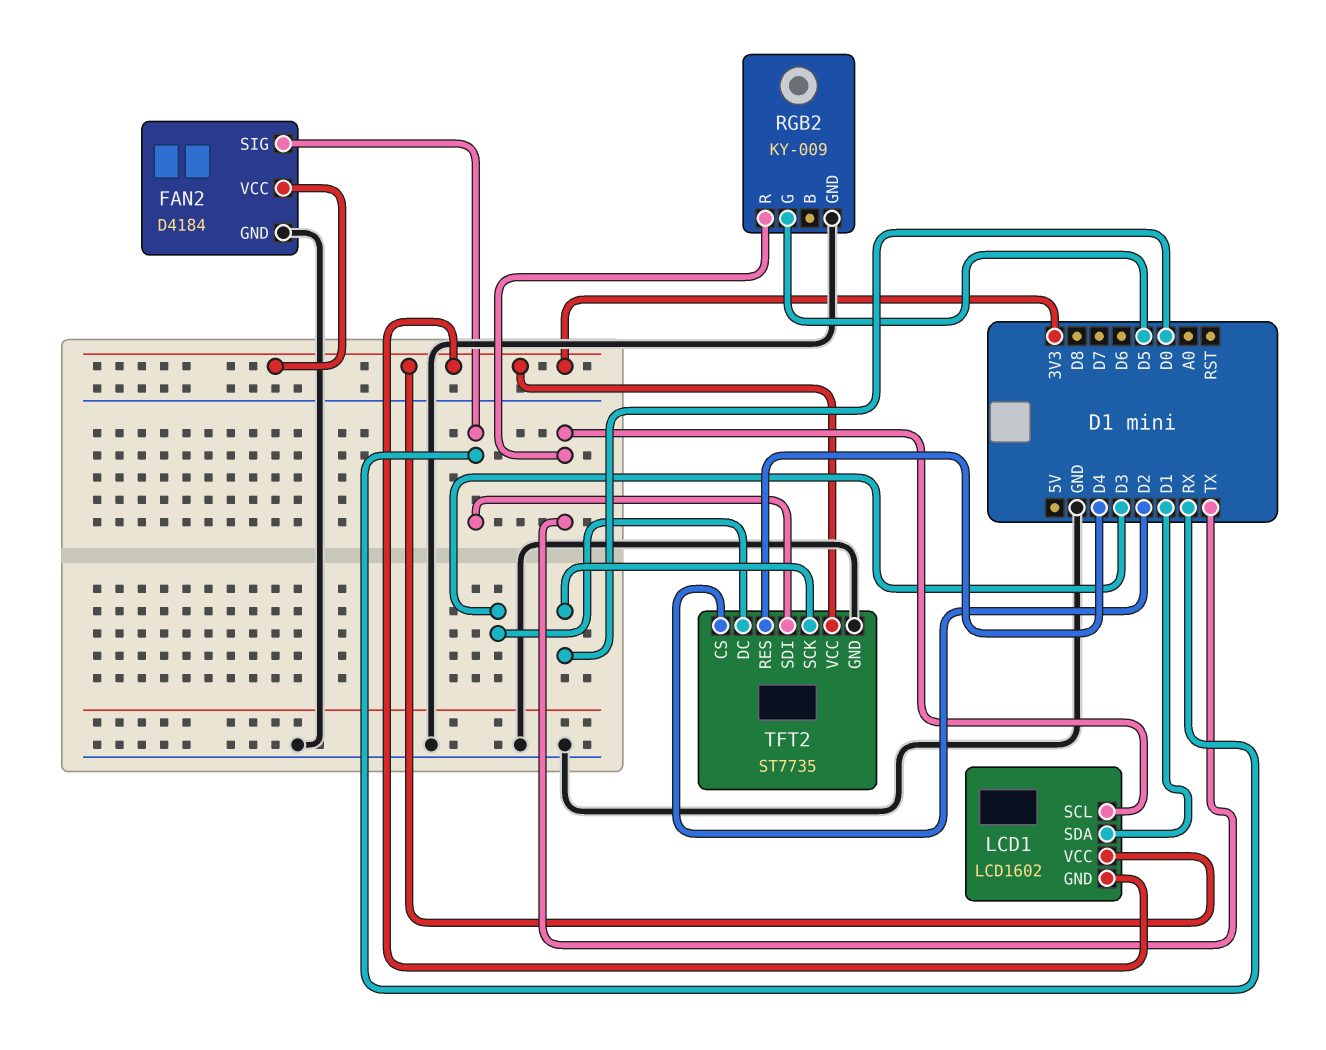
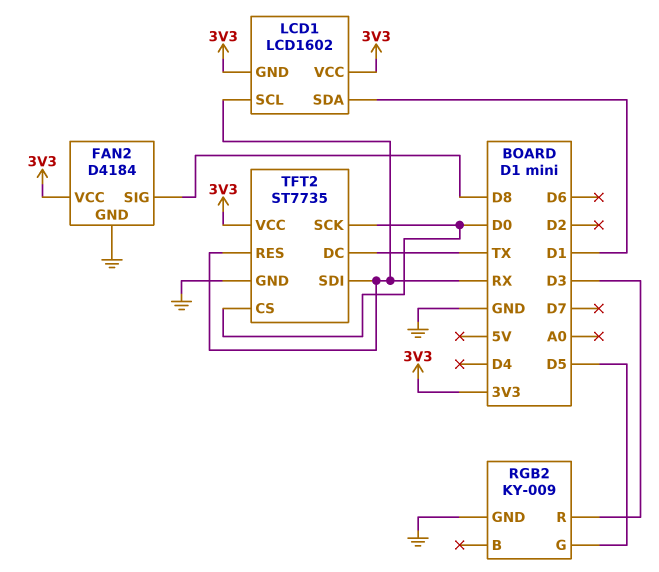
FAN2 pin SIG: RX -> D8
LCD1 pin SCL: TX -> RX
RGB2 pin R: TX -> D3
TFT2 pin CS: D2 -> D0
TFT2 pin DC: D3 -> TX
TFT2 pin RES: D4 -> RX

